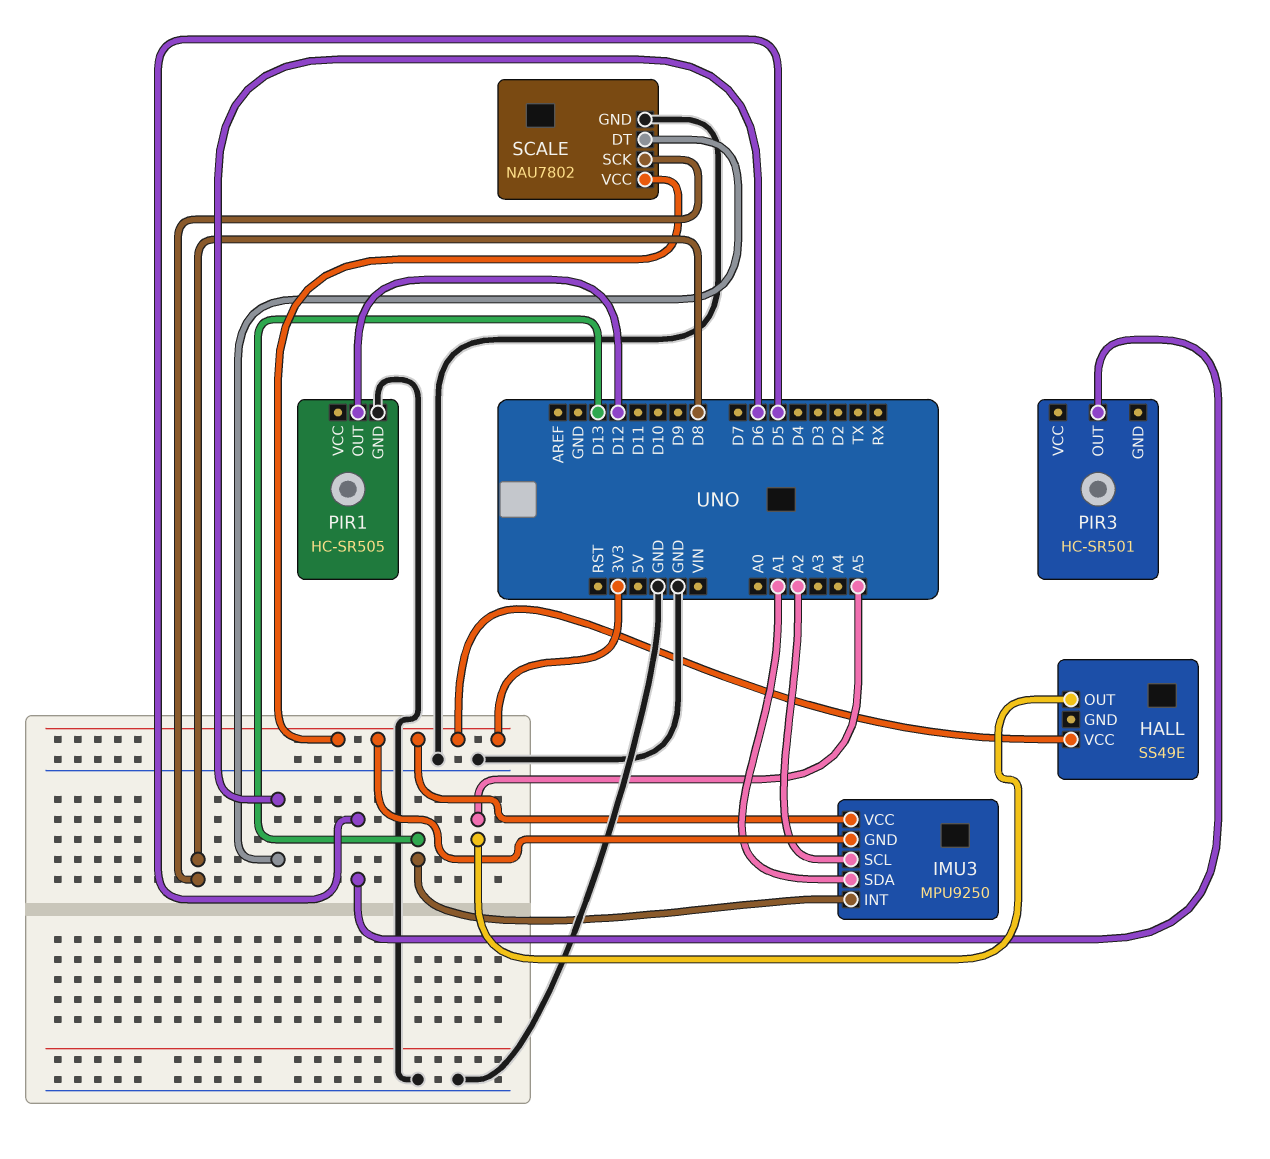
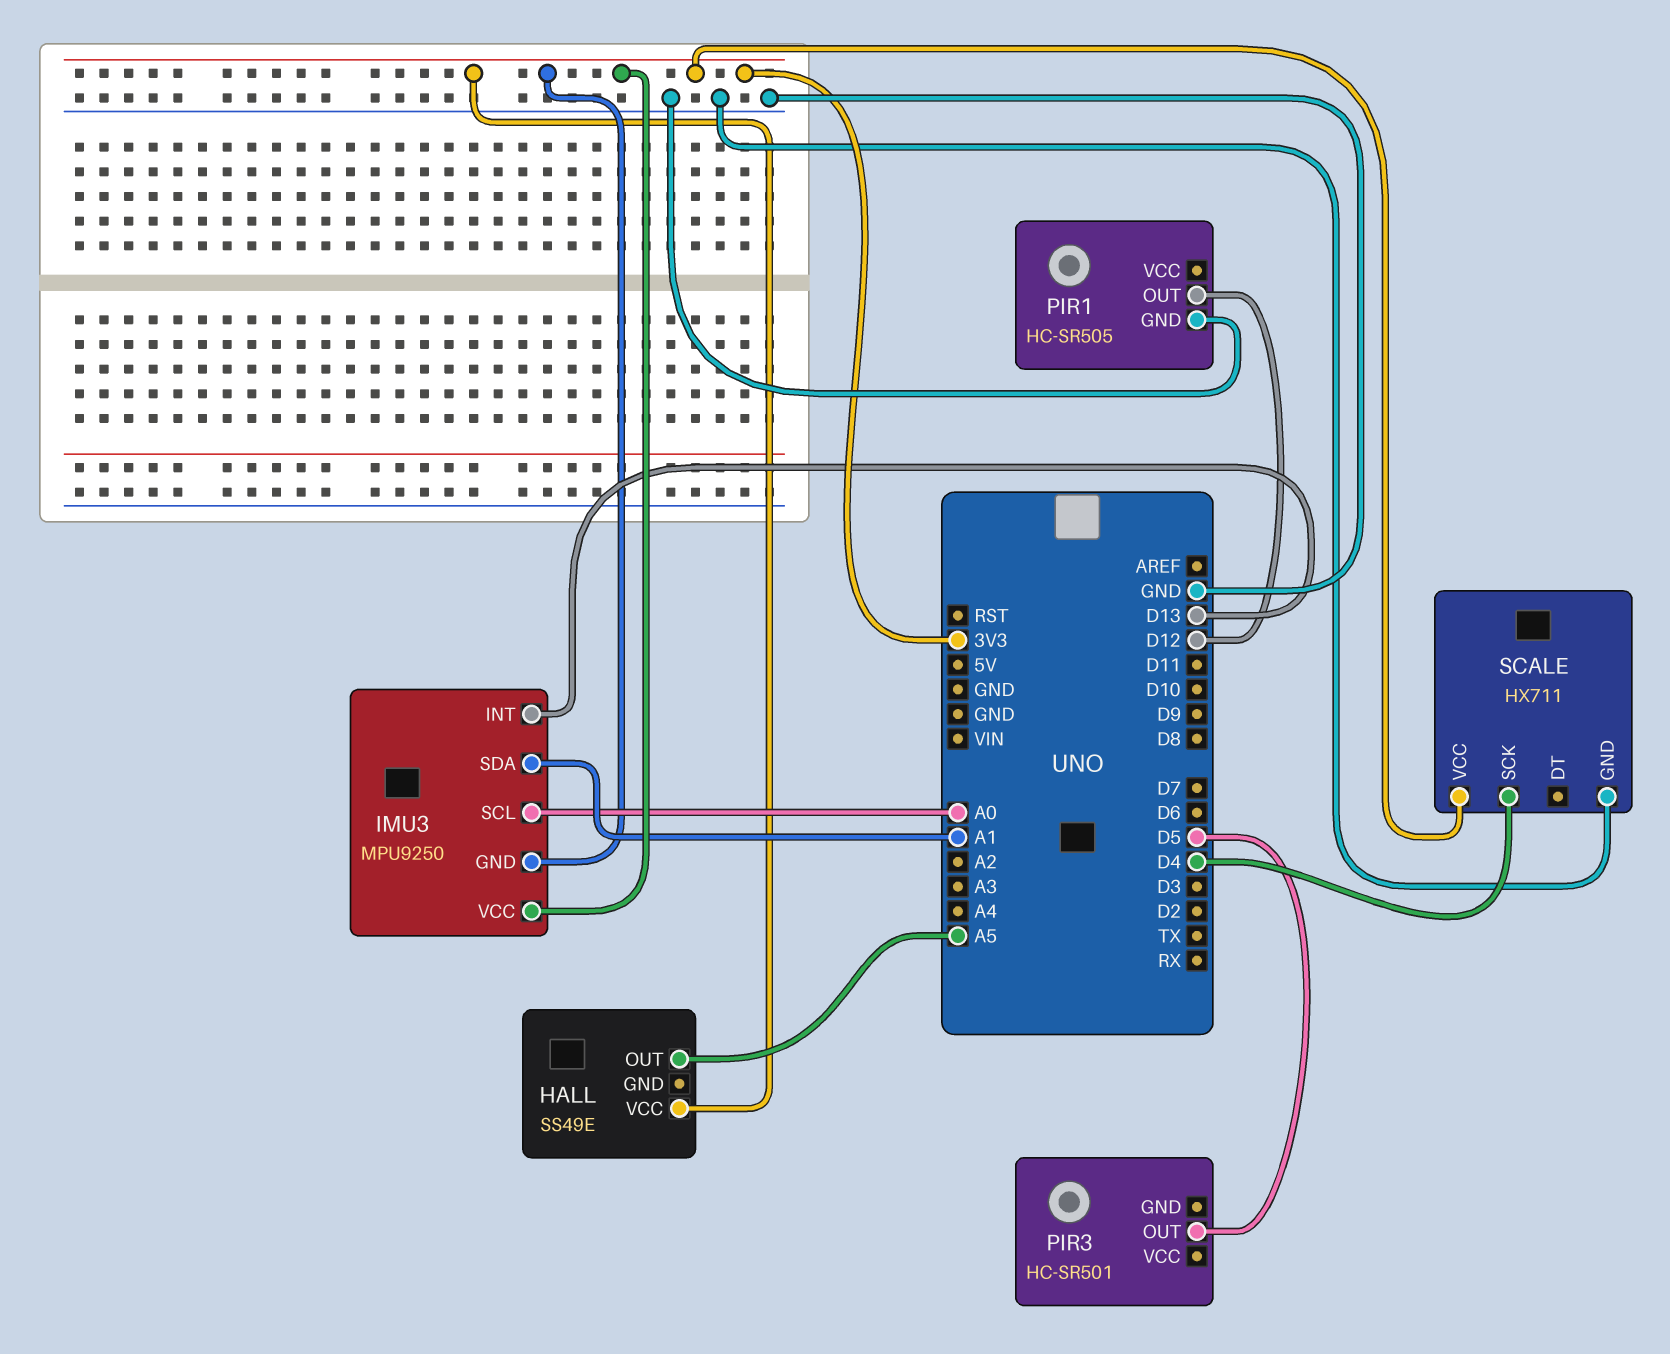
IMU3 pin SCL: A2 -> A0
SCALE: NAU7802 -> HX711
SCALE pin DT: D6 -> none
SCALE pin SCK: D8 -> D4

